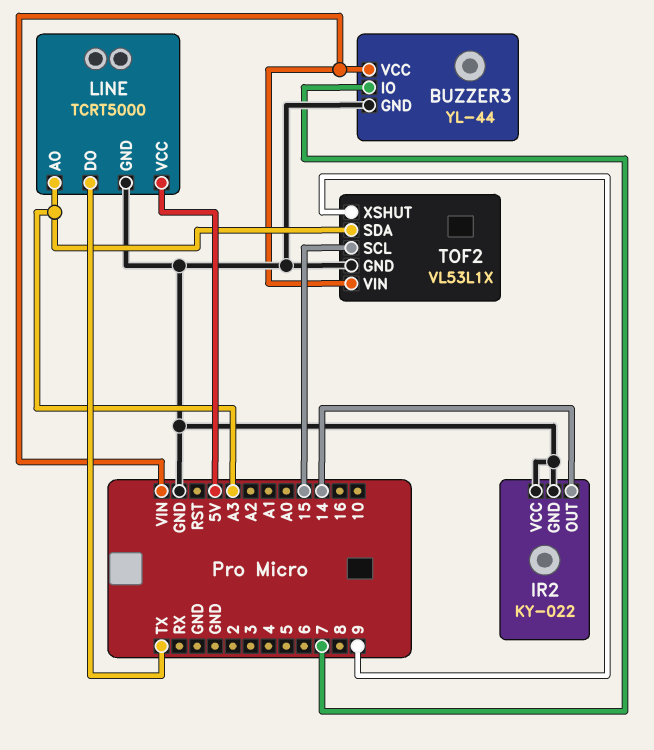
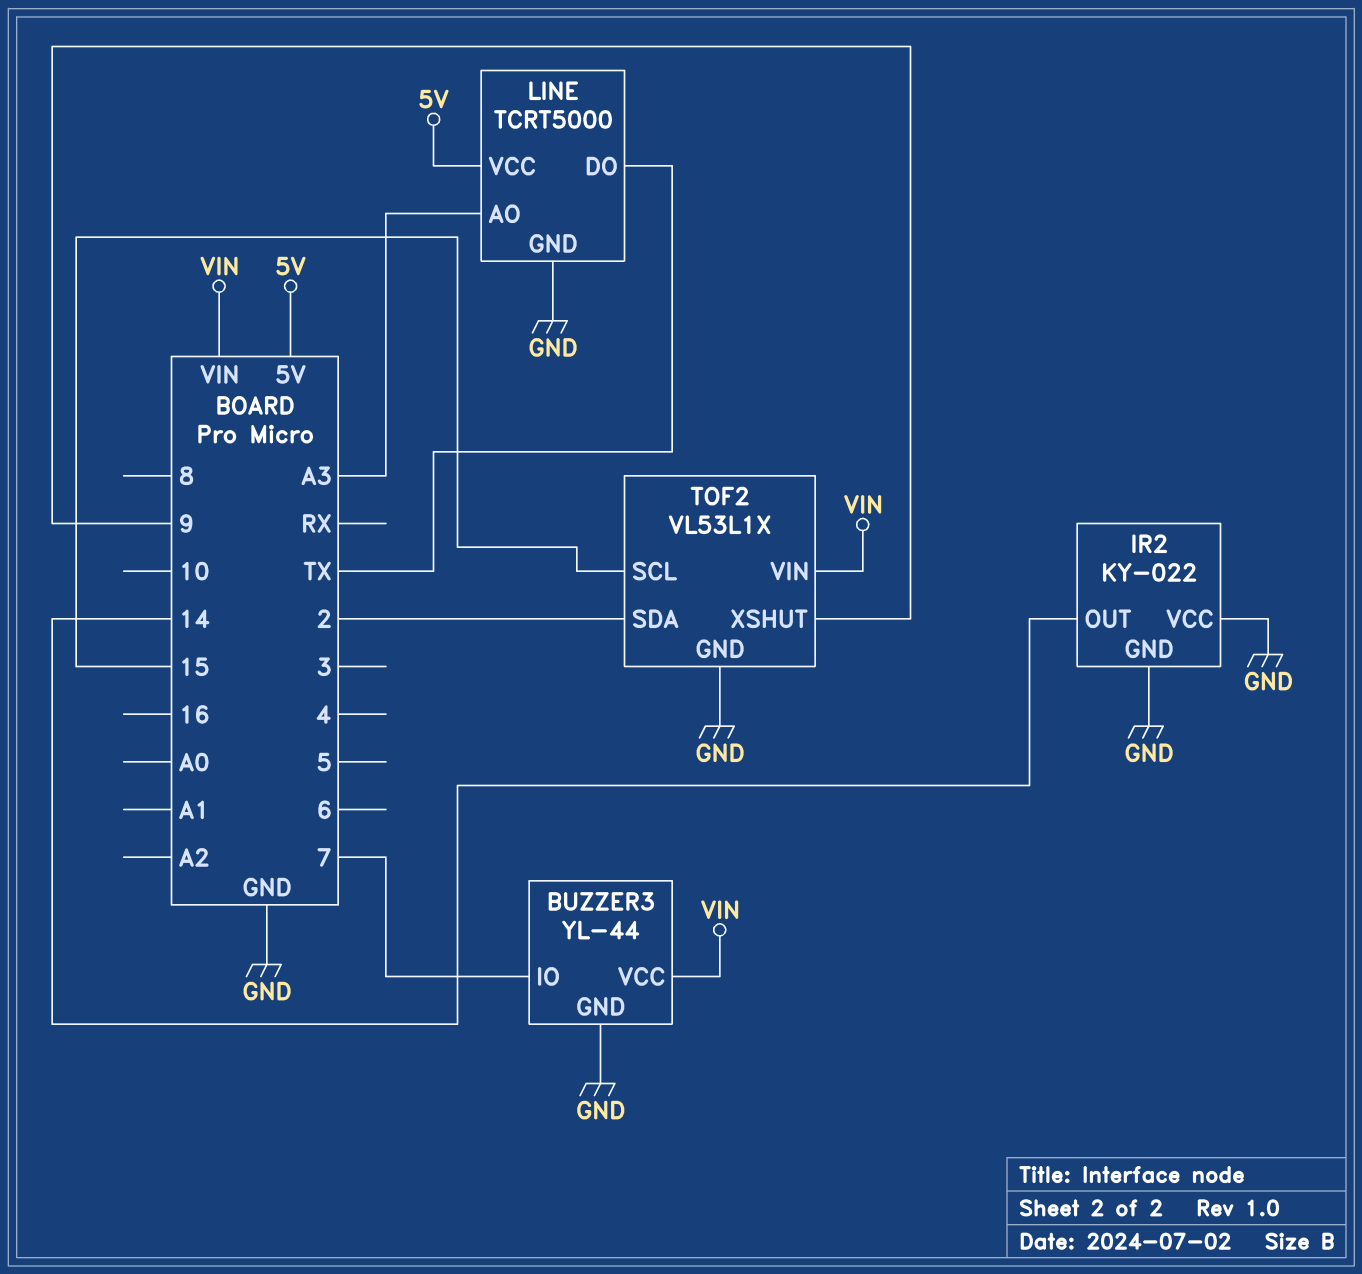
TOF2 pin SDA: A3 -> 2

